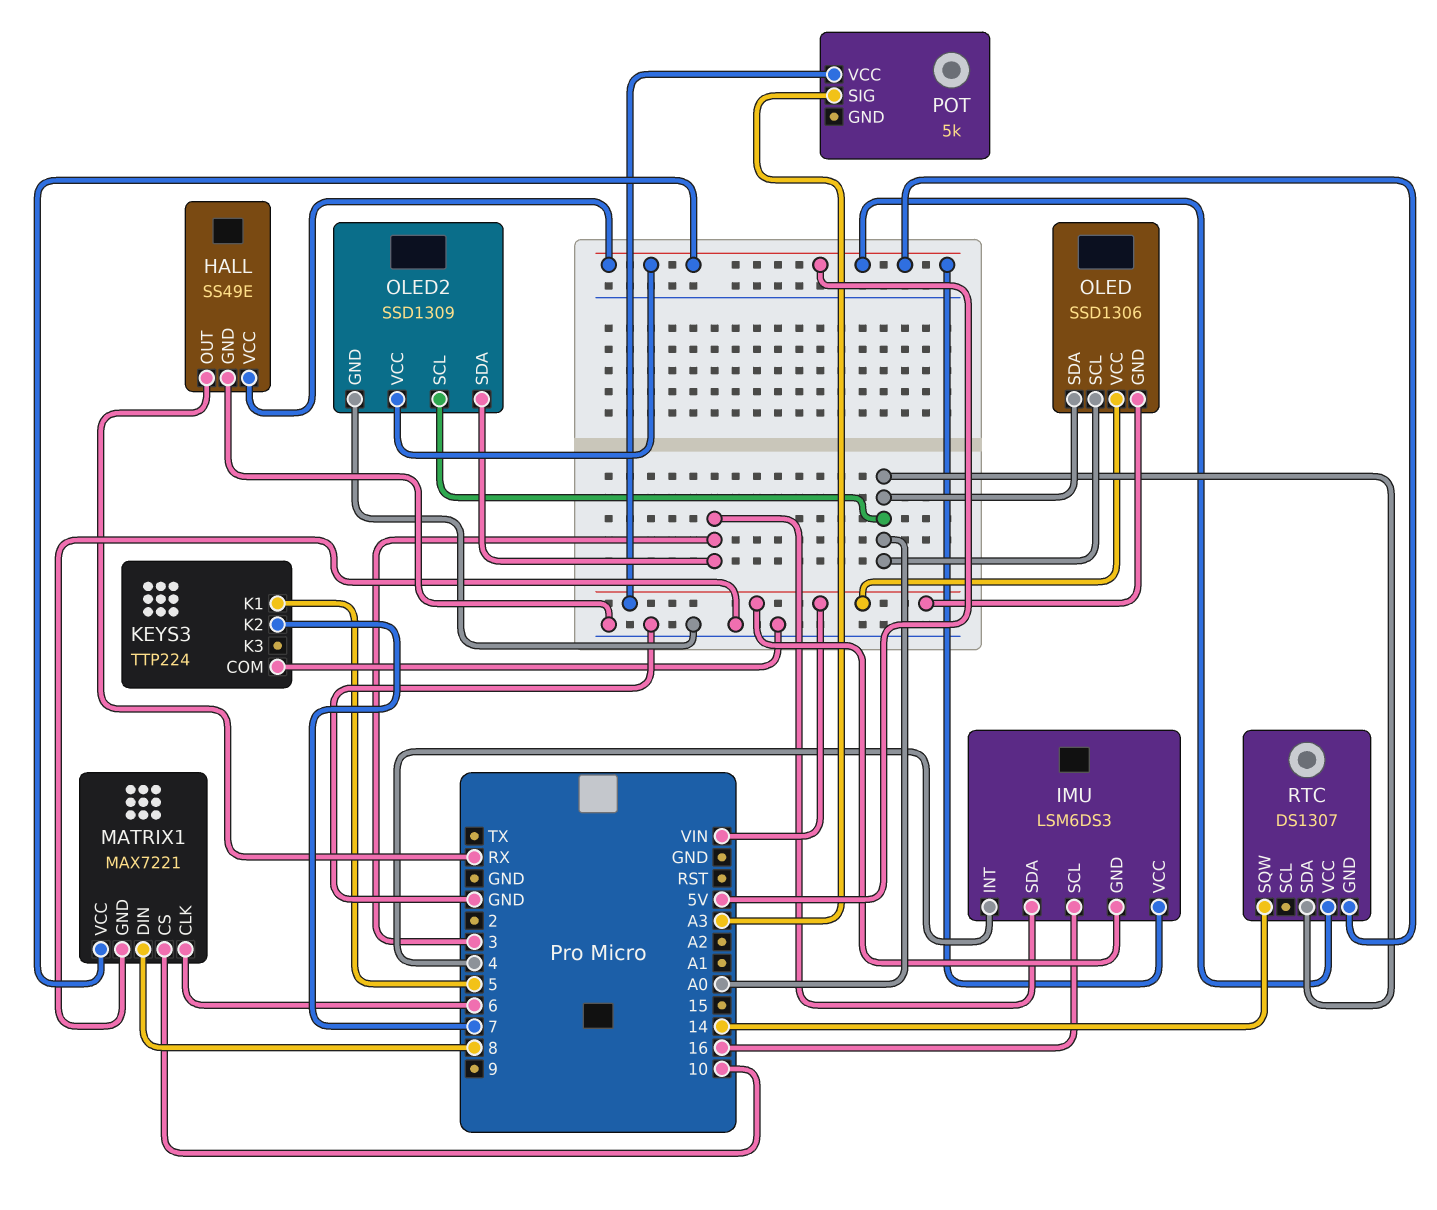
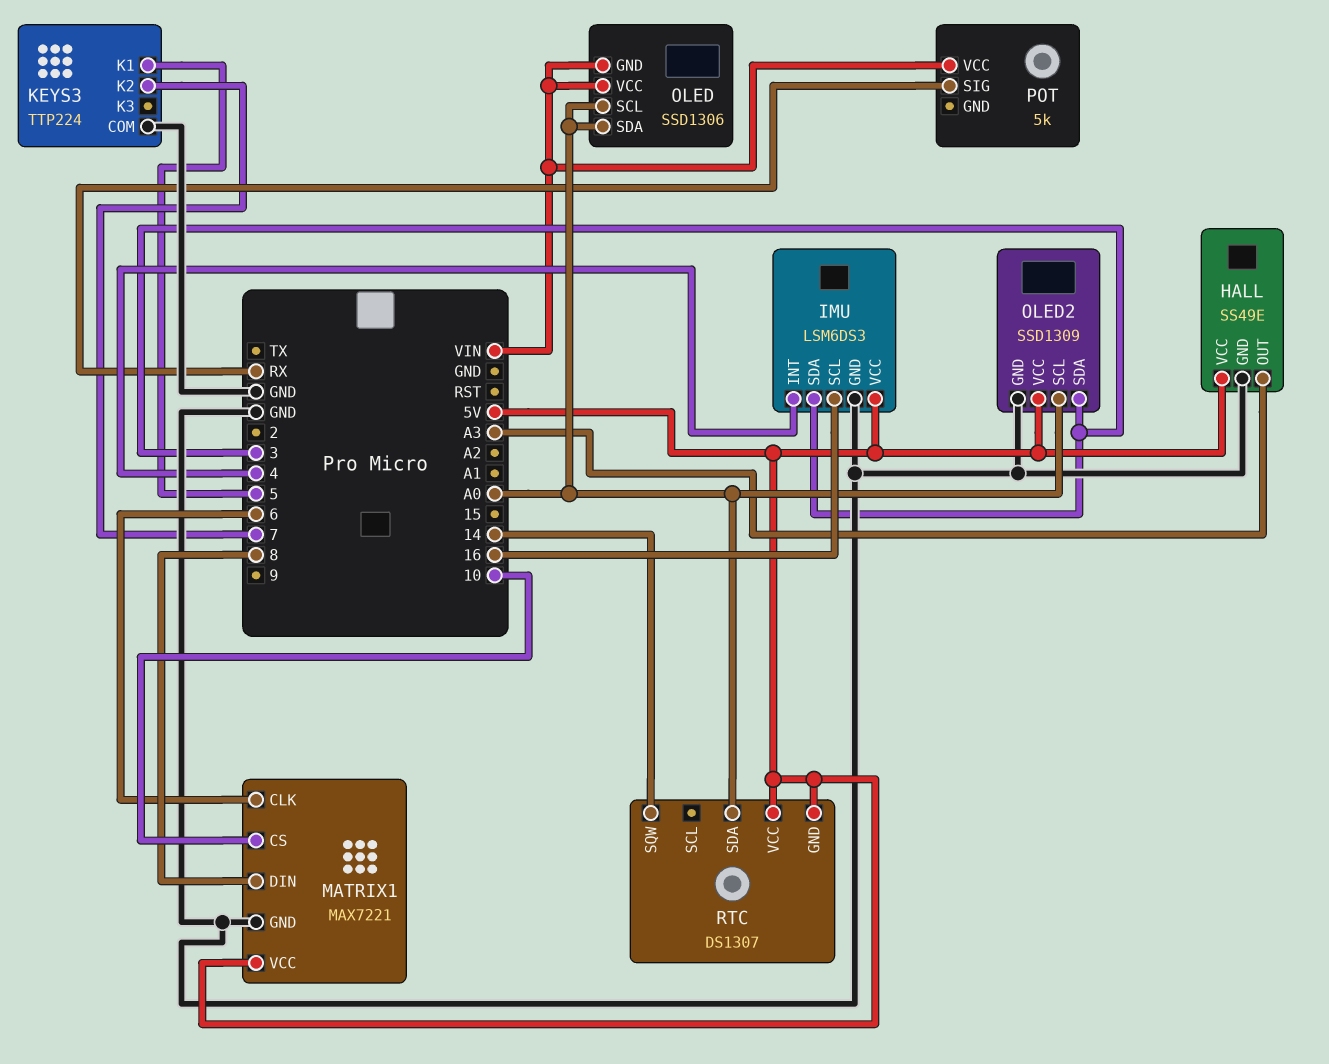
HALL pin OUT: RX -> A3
IMU pin GND: VIN -> GND
POT pin SIG: A3 -> RX

